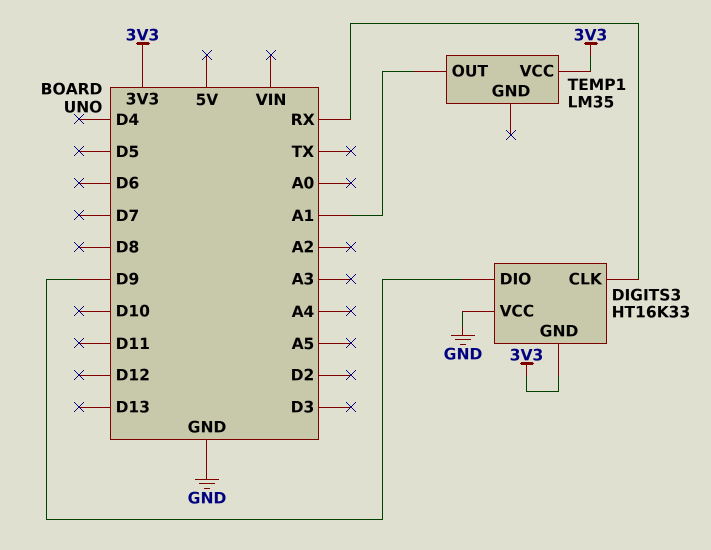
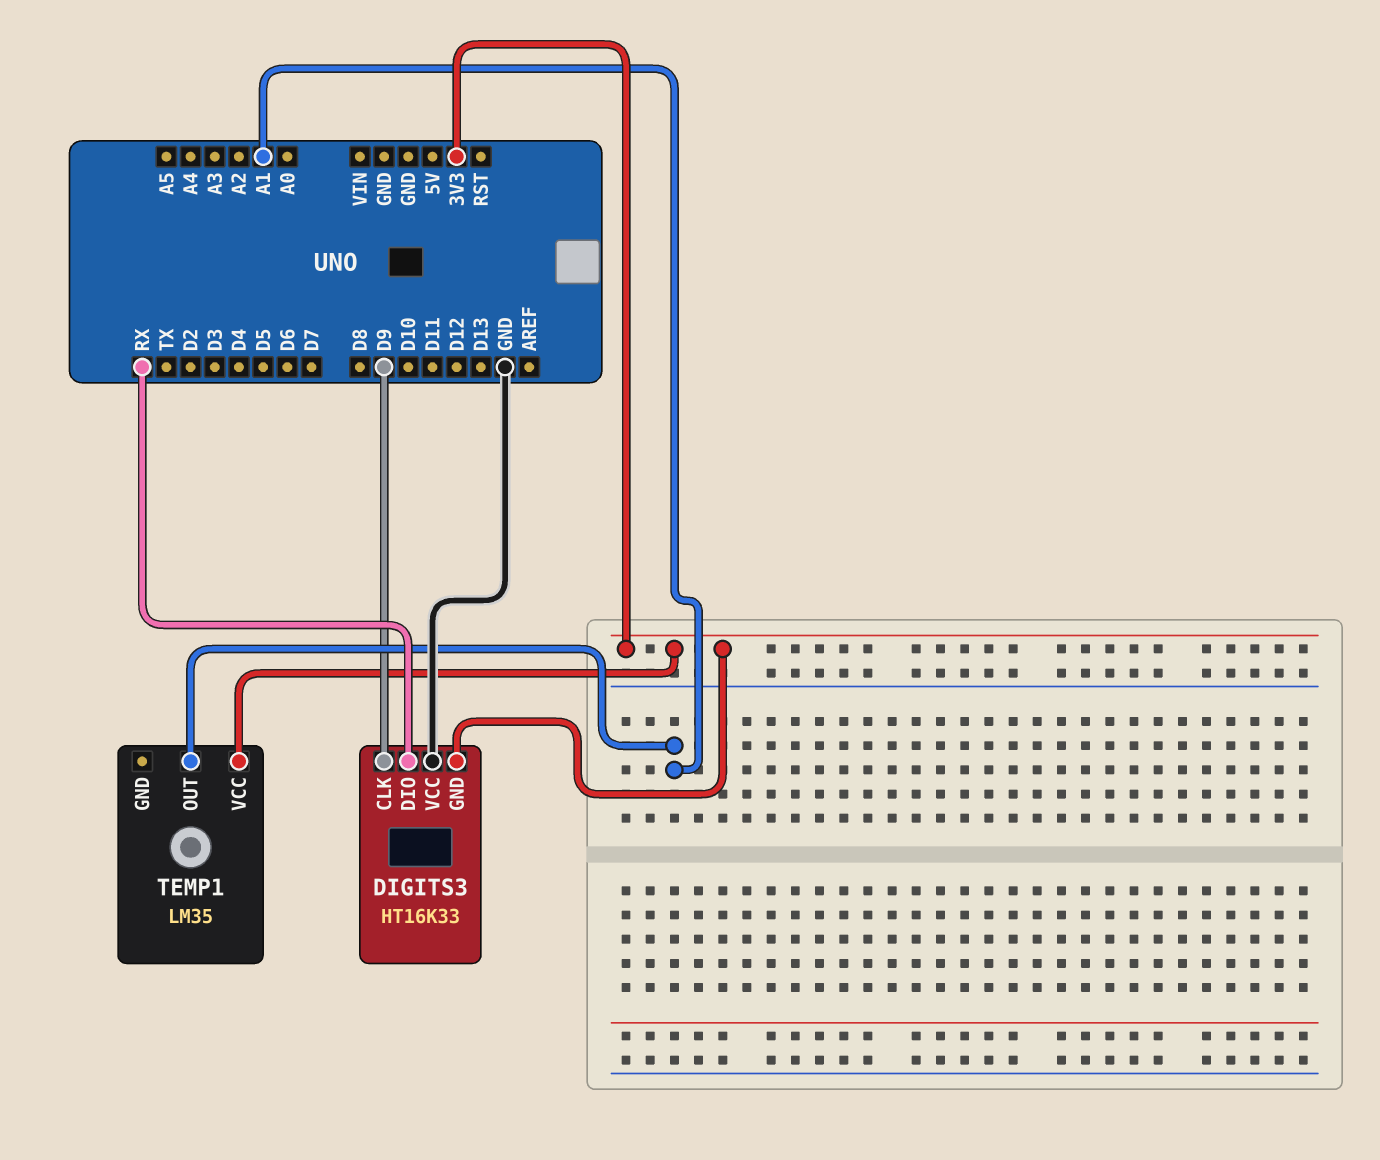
DIGITS3 pin CLK: RX -> D9
DIGITS3 pin DIO: D9 -> RX

